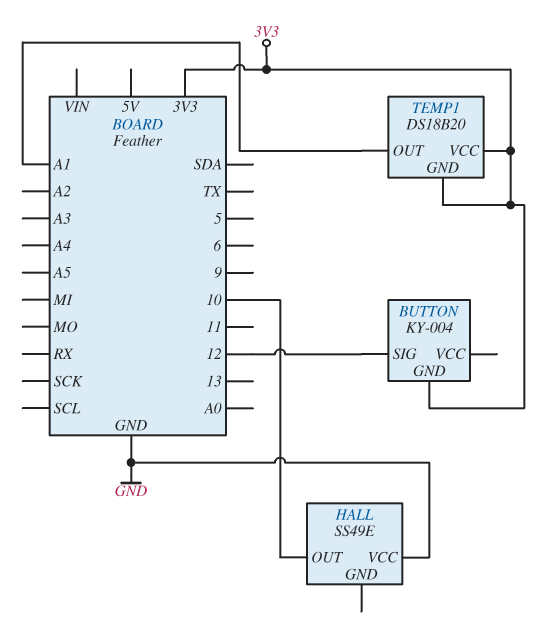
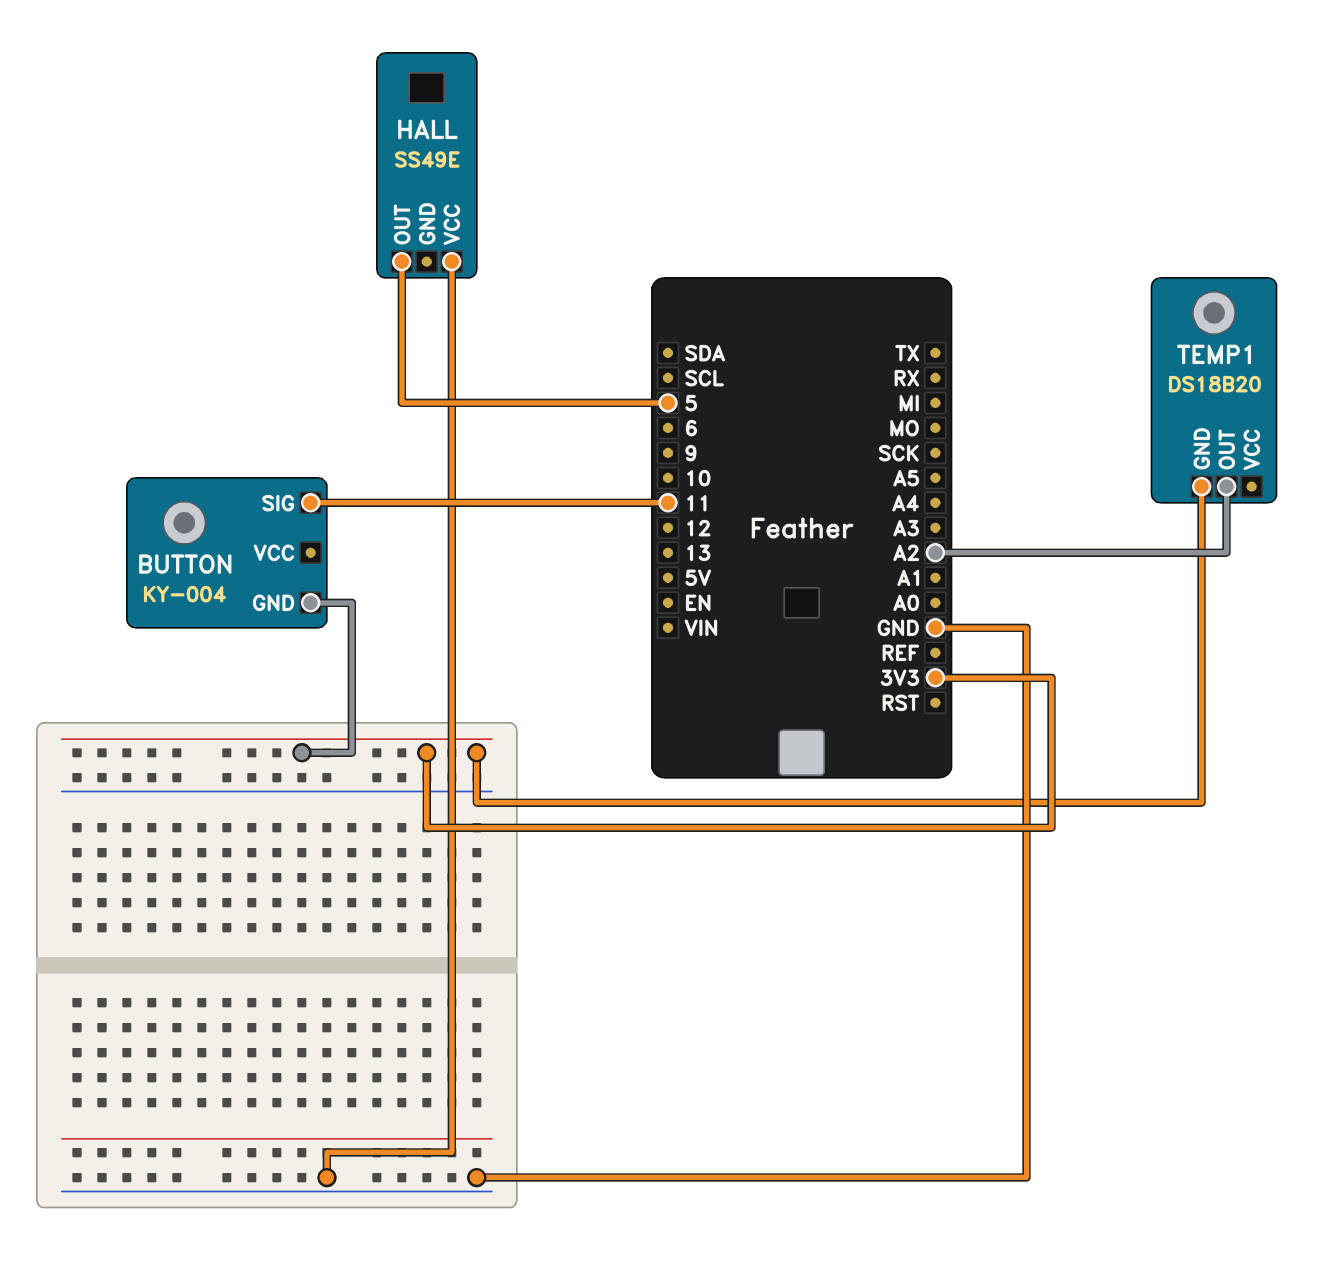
BUTTON pin SIG: 12 -> 11
HALL pin OUT: 10 -> 5
TEMP1 pin OUT: A1 -> A2
TEMP1 pin VCC: 3V3 -> none

